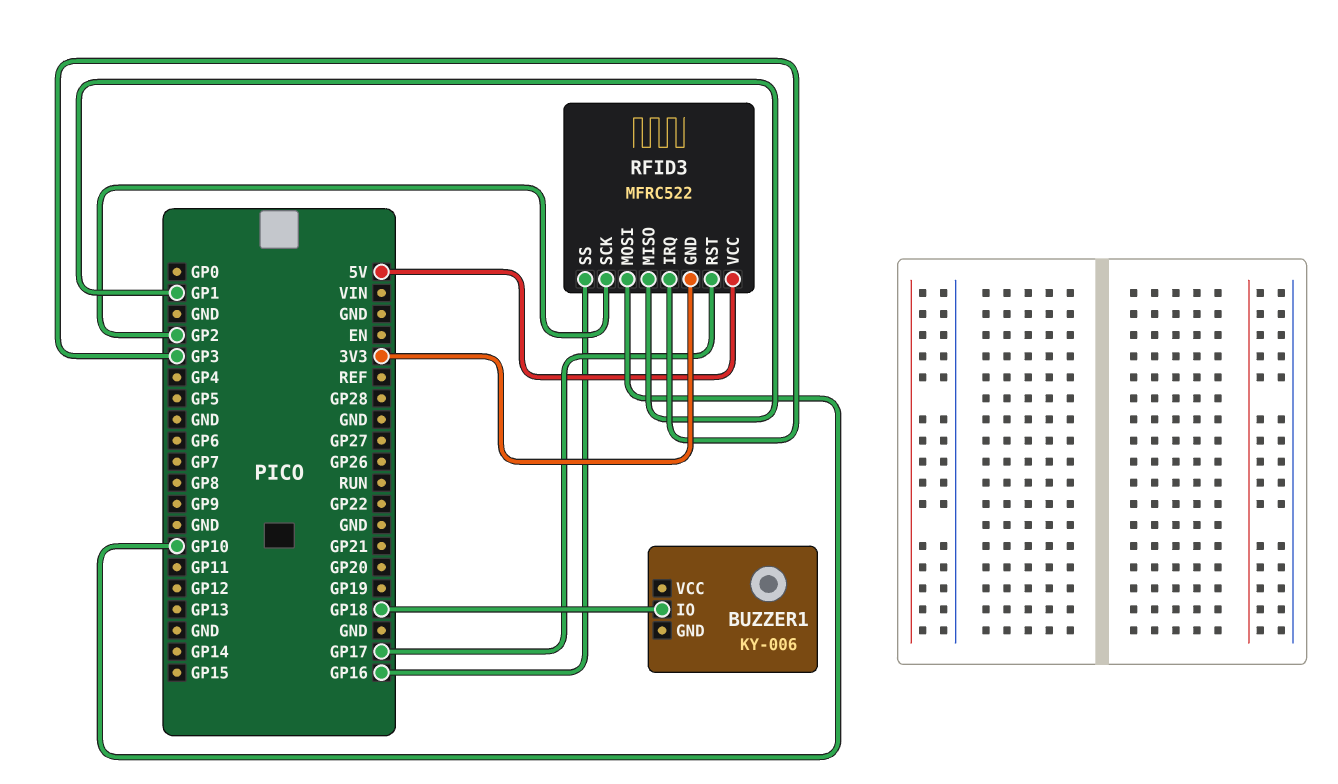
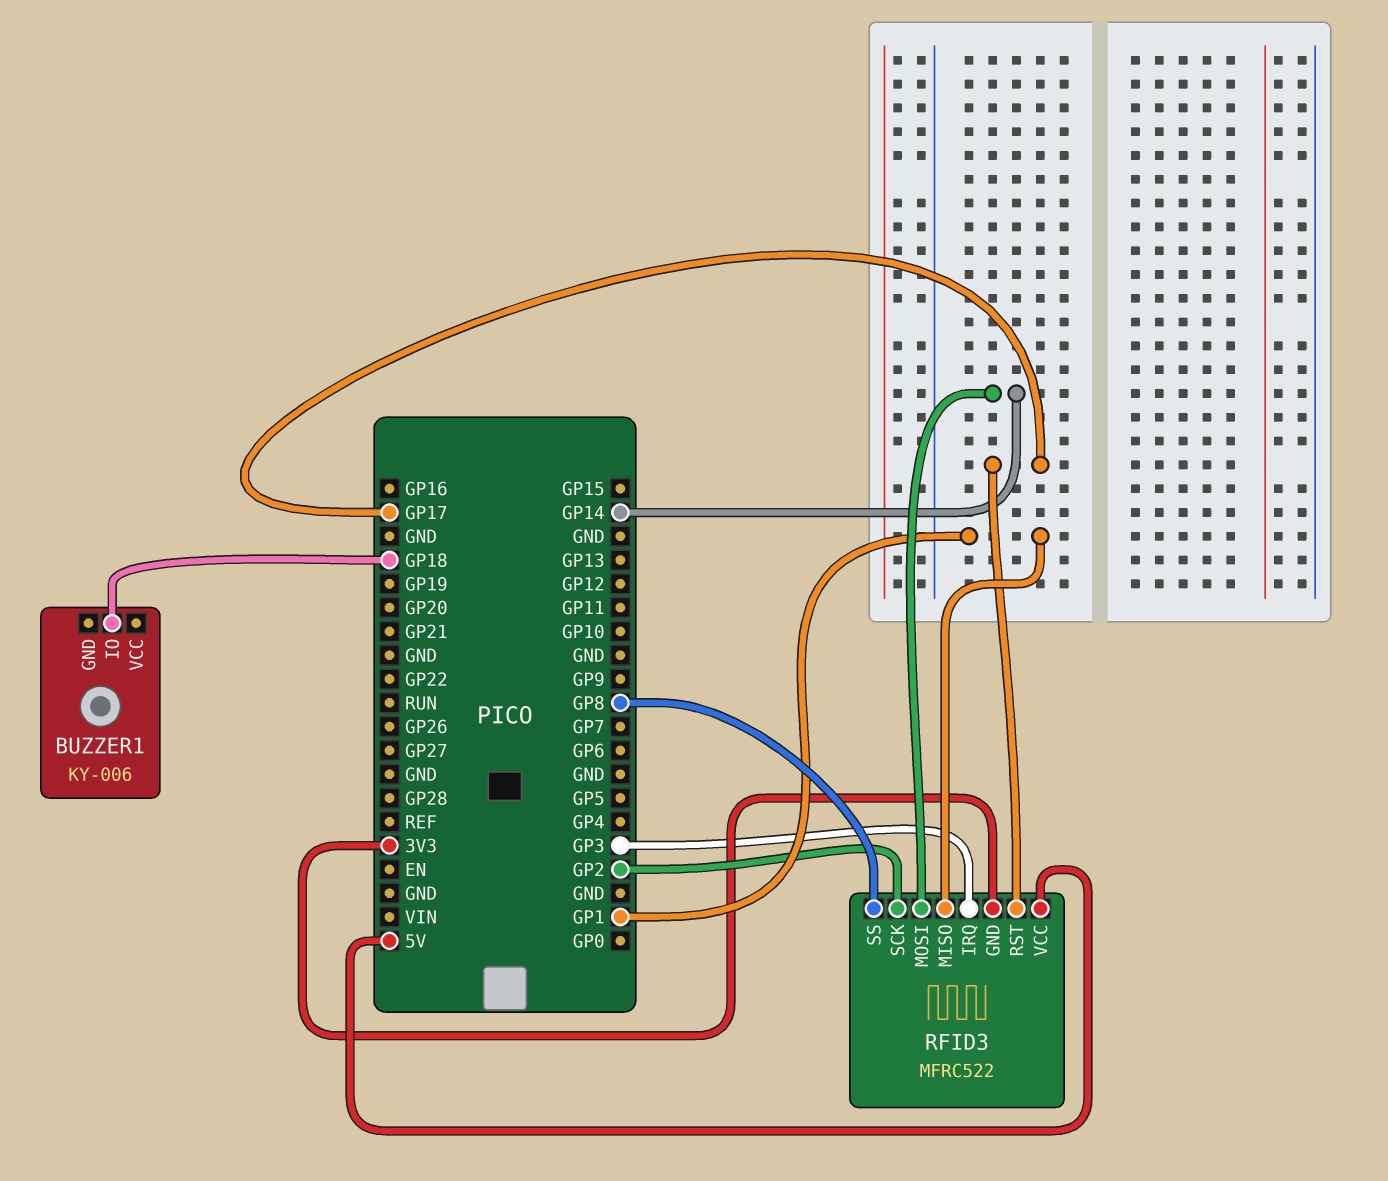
RFID3 pin MOSI: GP10 -> GP14
RFID3 pin SS: GP16 -> GP8

